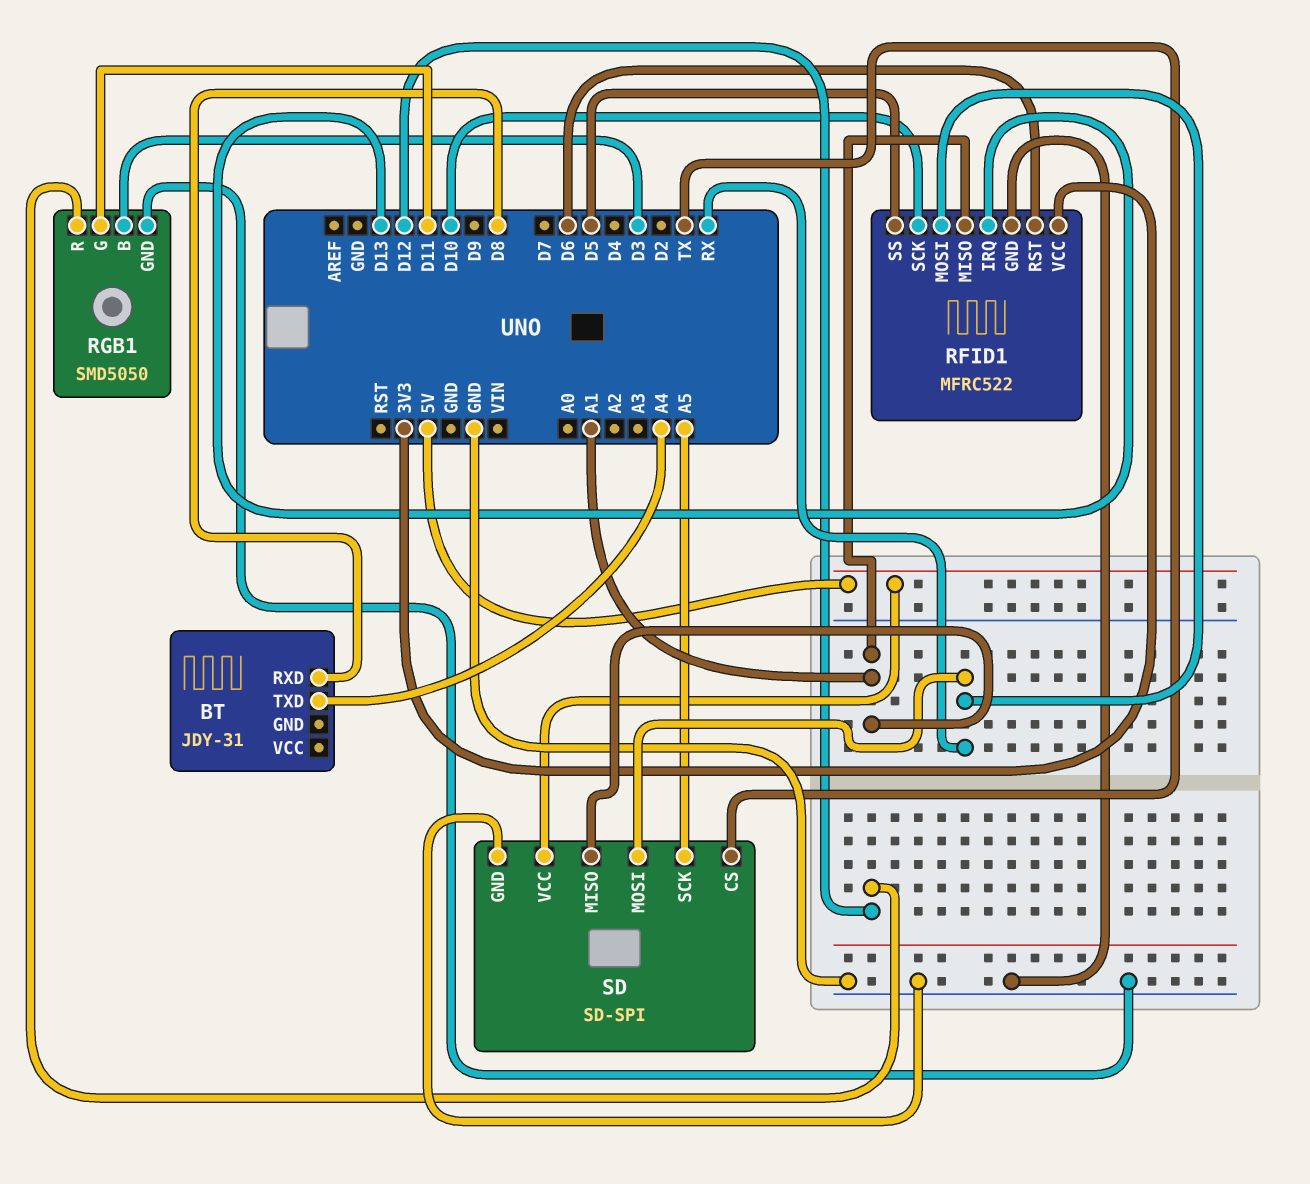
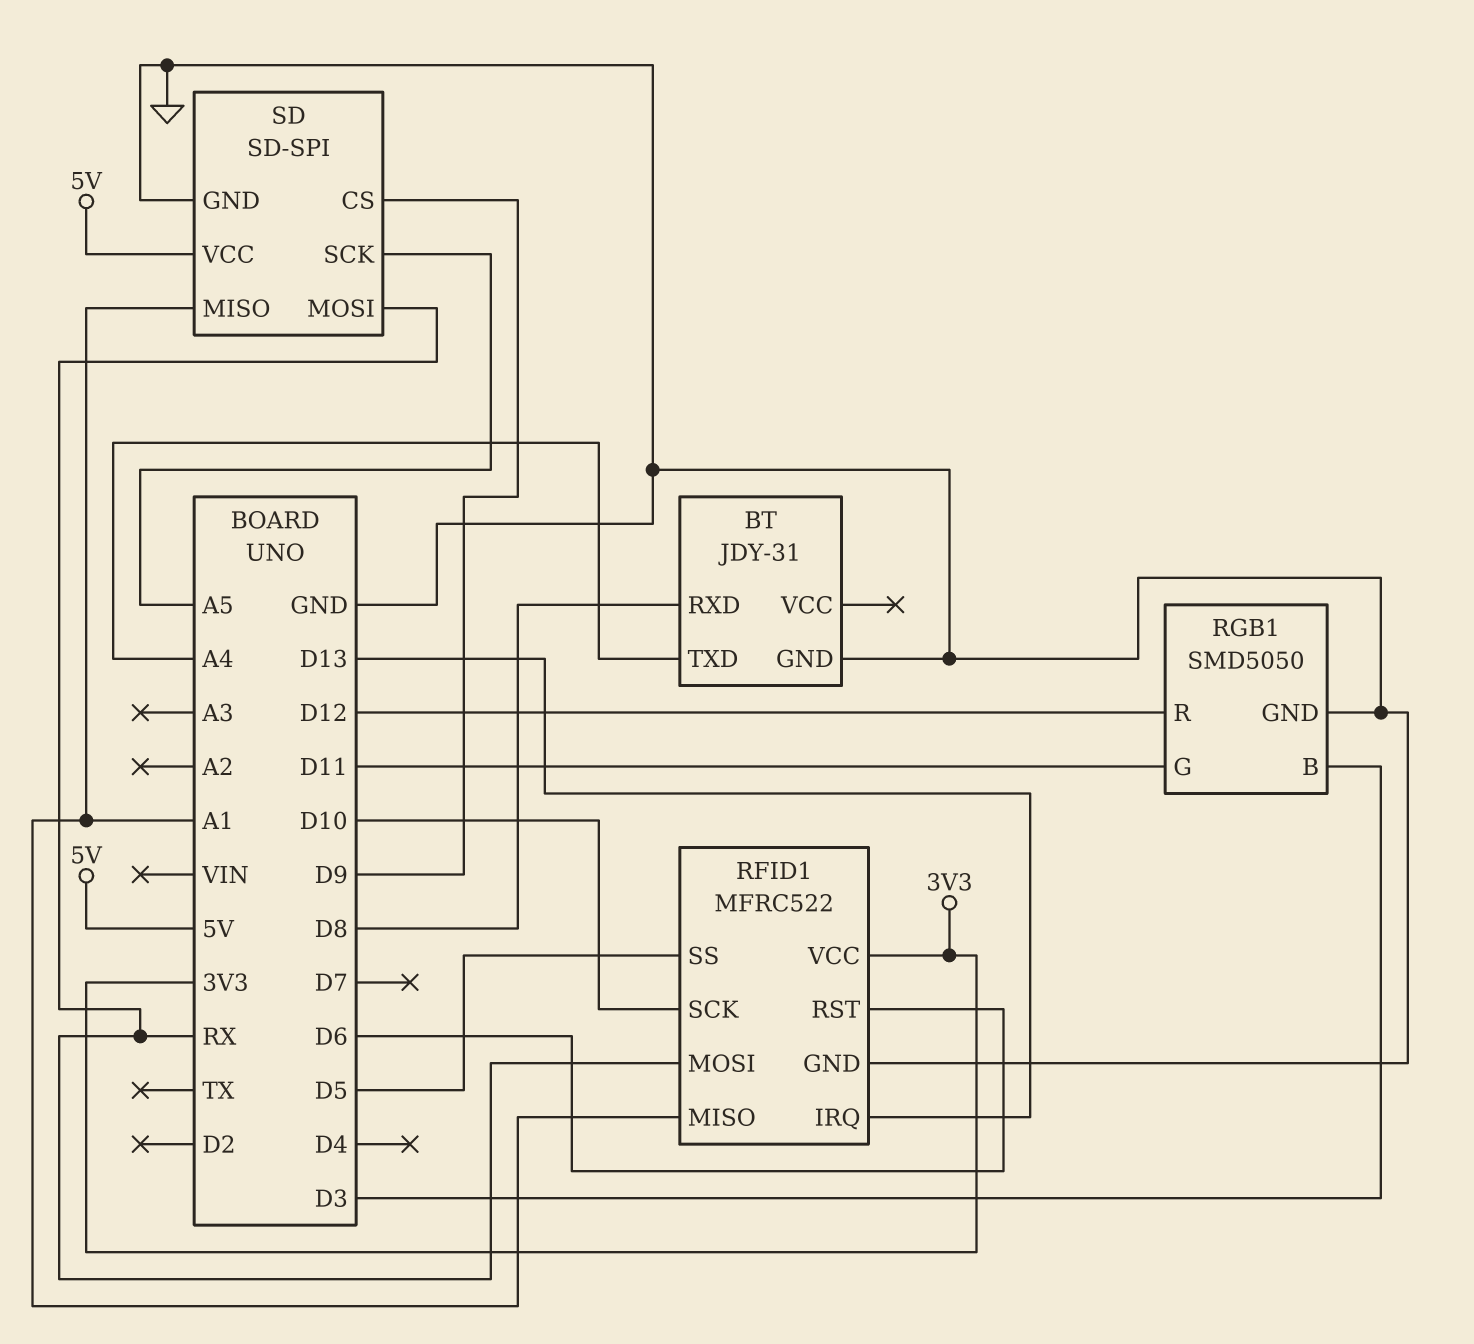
BT pin GND: none -> GND
SD pin CS: TX -> D9

